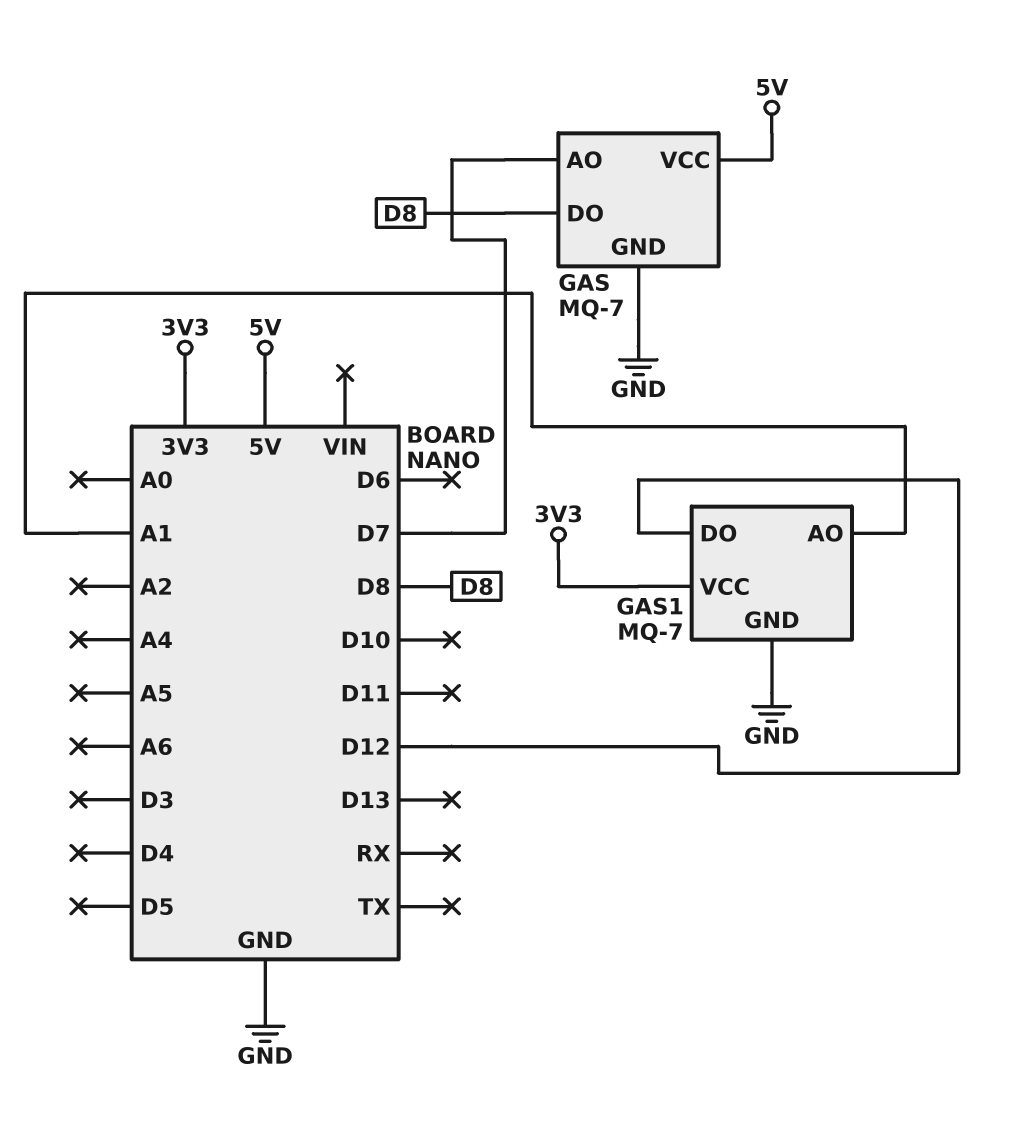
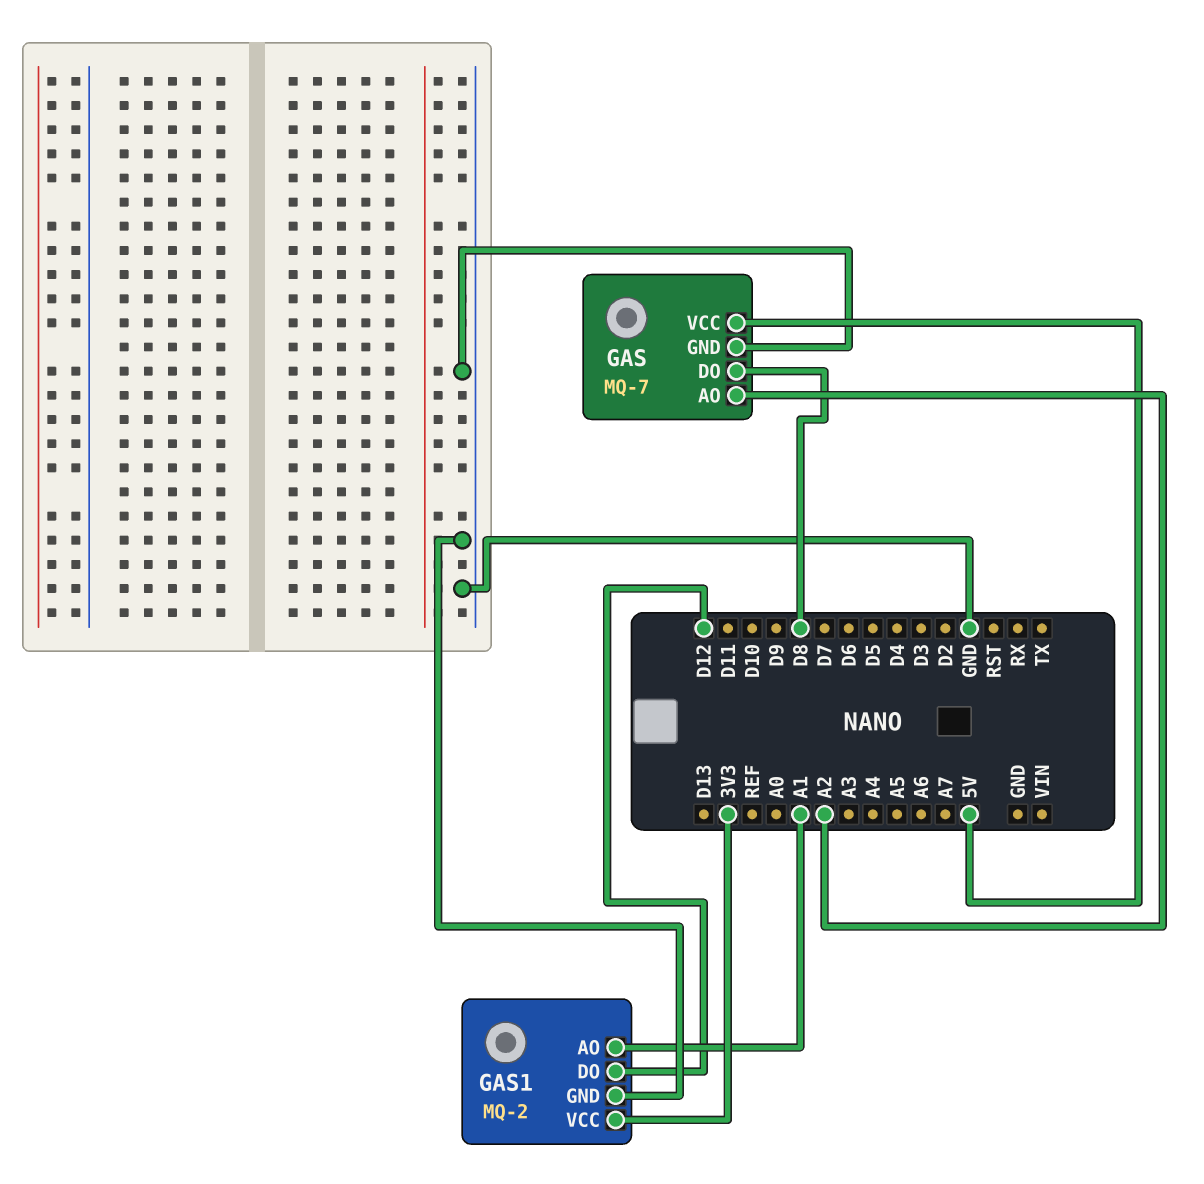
GAS pin AO: D7 -> A2
GAS1: MQ-7 -> MQ-2

